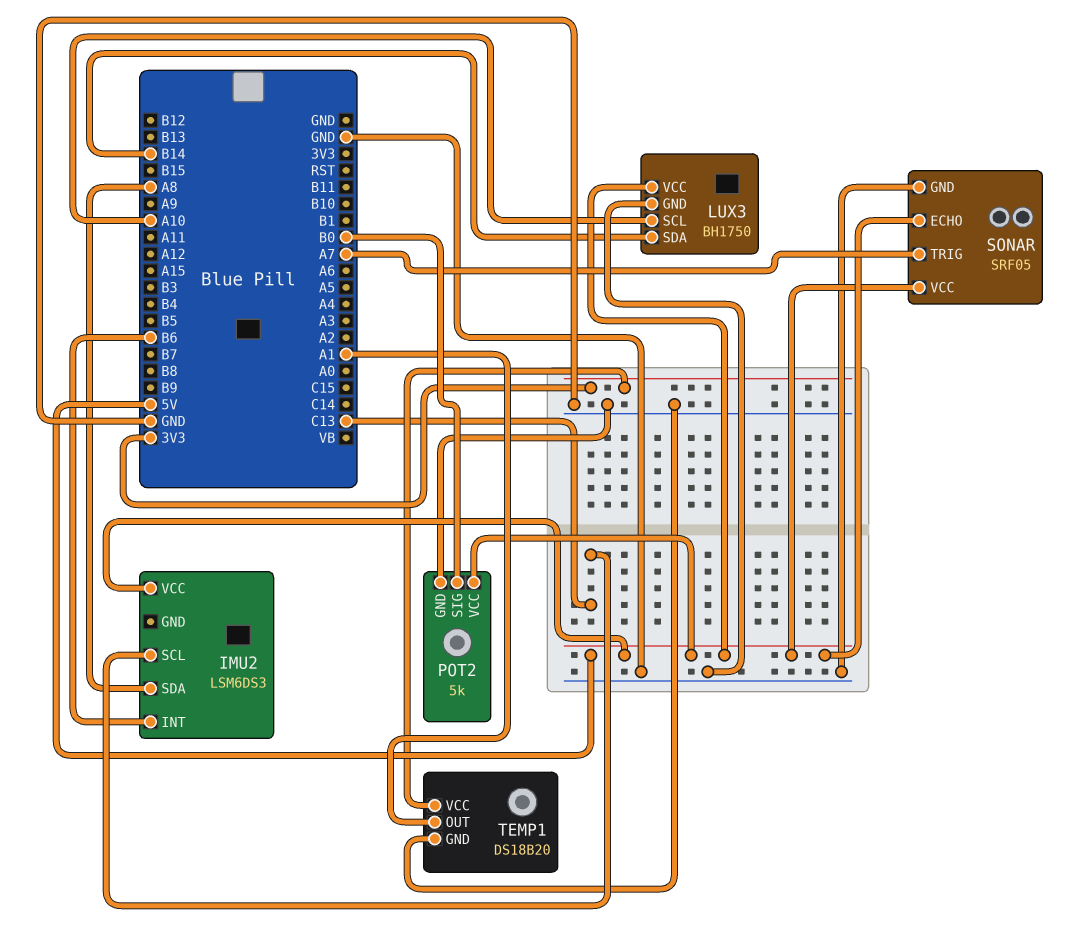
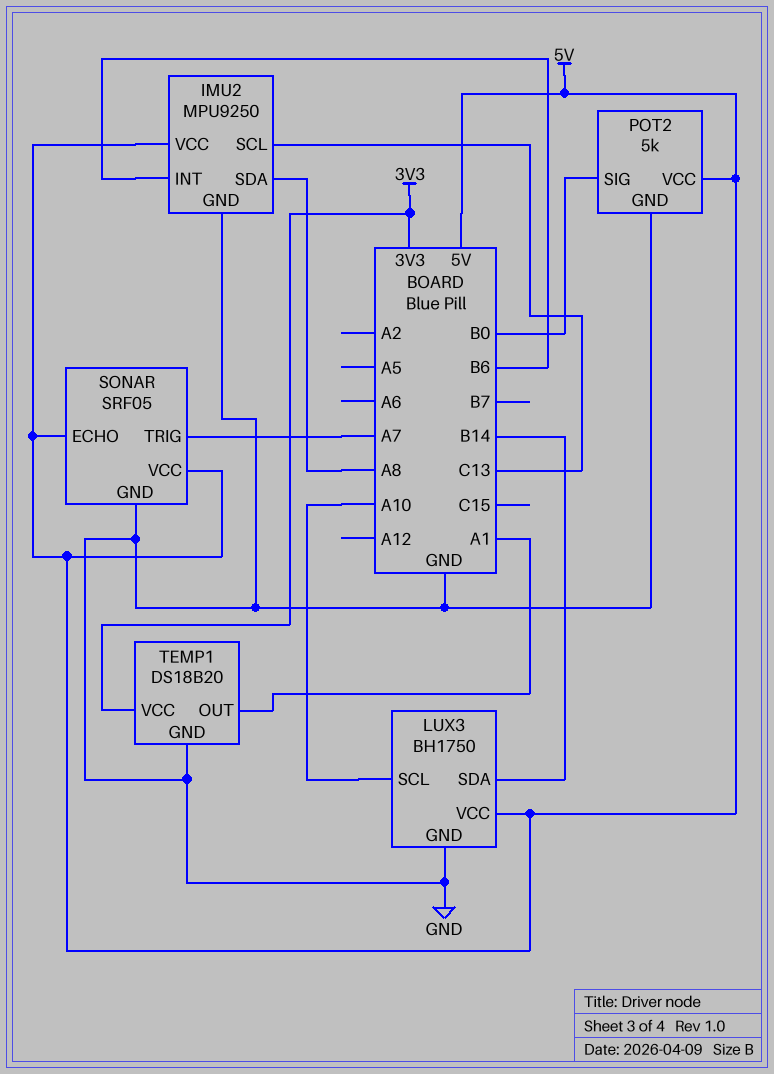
IMU2: LSM6DS3 -> MPU9250
IMU2 pin GND: none -> GND

